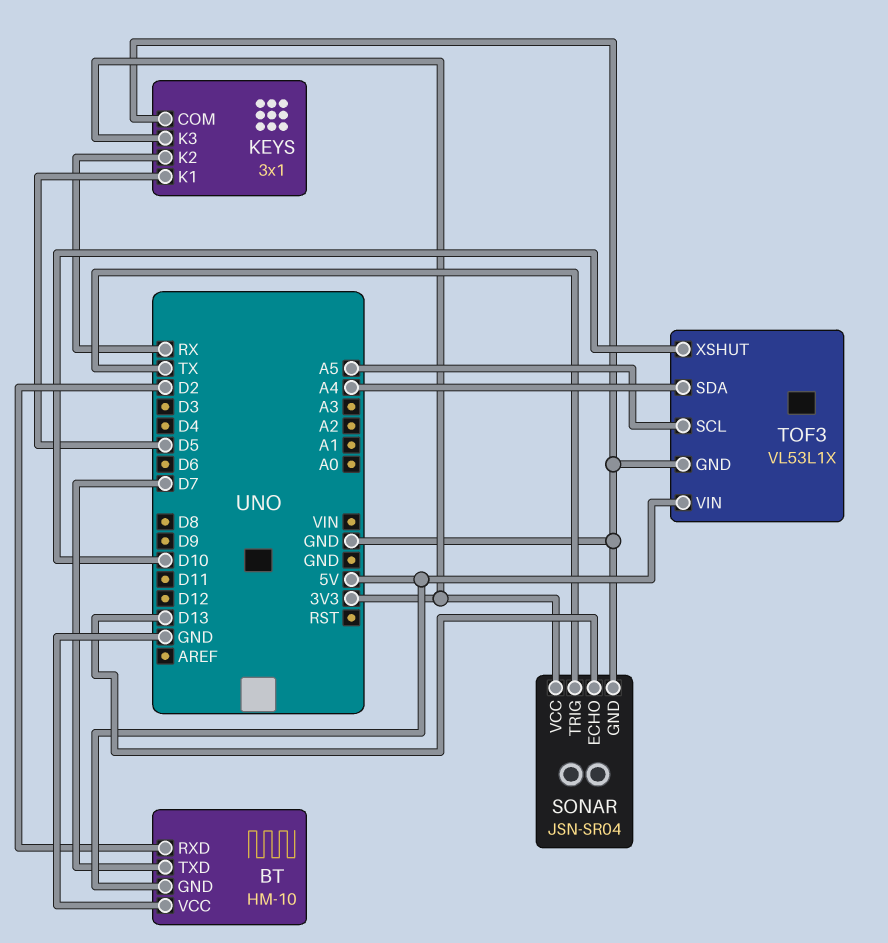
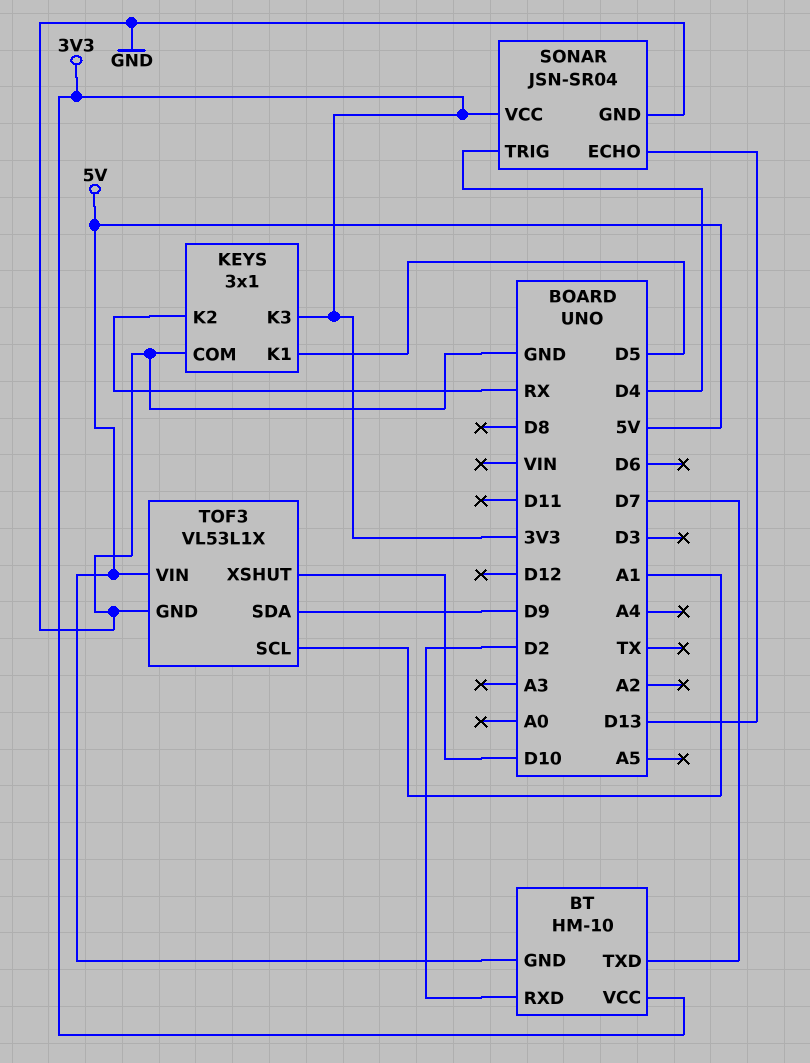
BT pin VCC: GND -> 3V3
SONAR pin TRIG: TX -> D4
TOF3 pin SCL: A5 -> A1
TOF3 pin SDA: A4 -> D9

